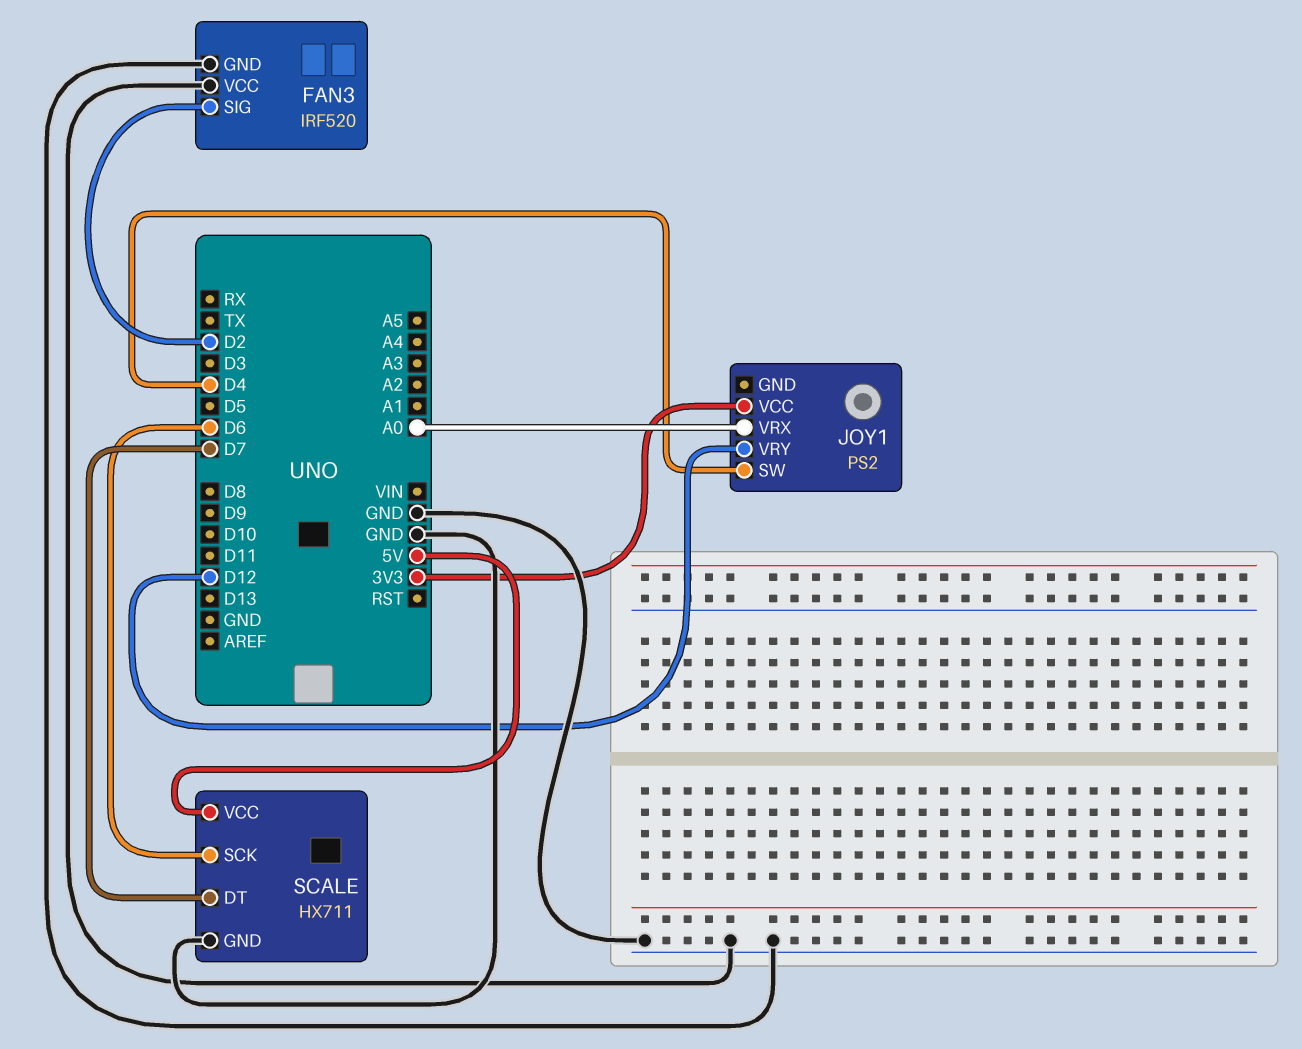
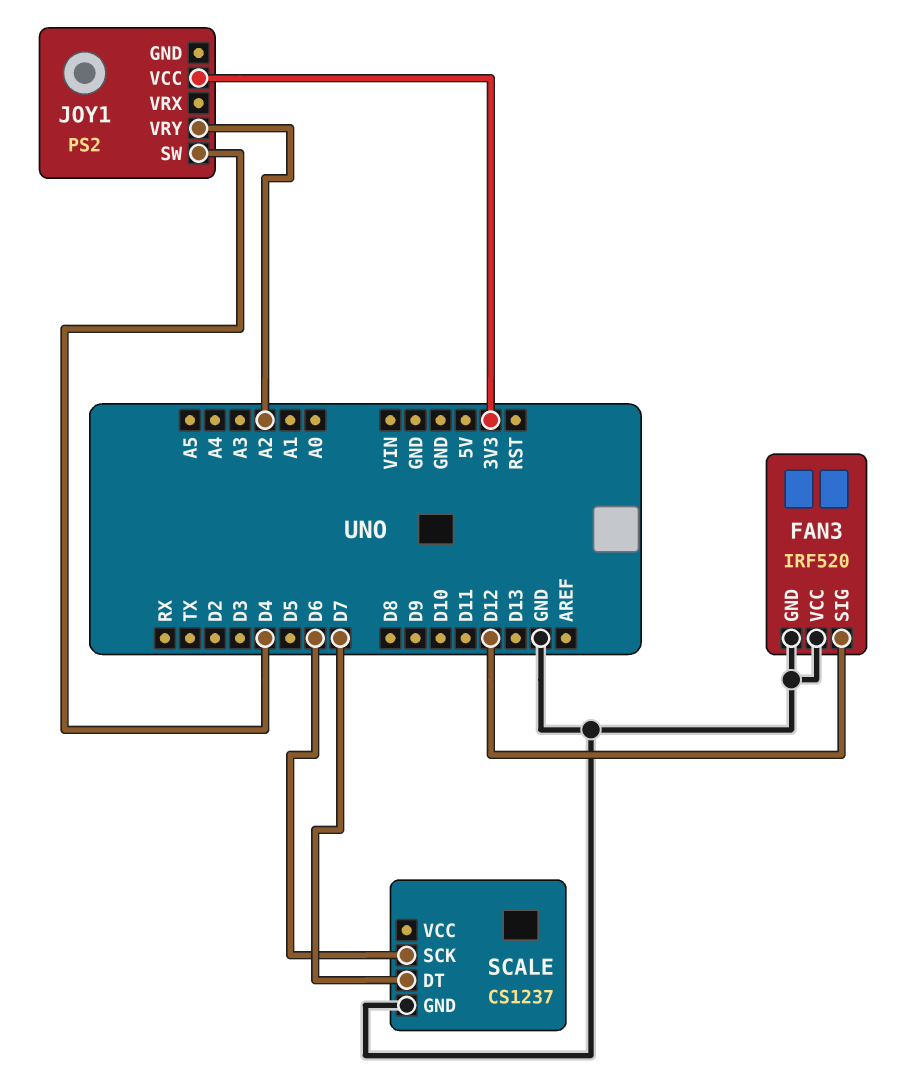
FAN3 pin SIG: D2 -> D12
JOY1 pin VRX: A0 -> none
JOY1 pin VRY: D12 -> A2
SCALE: HX711 -> CS1237
SCALE pin VCC: 5V -> none

